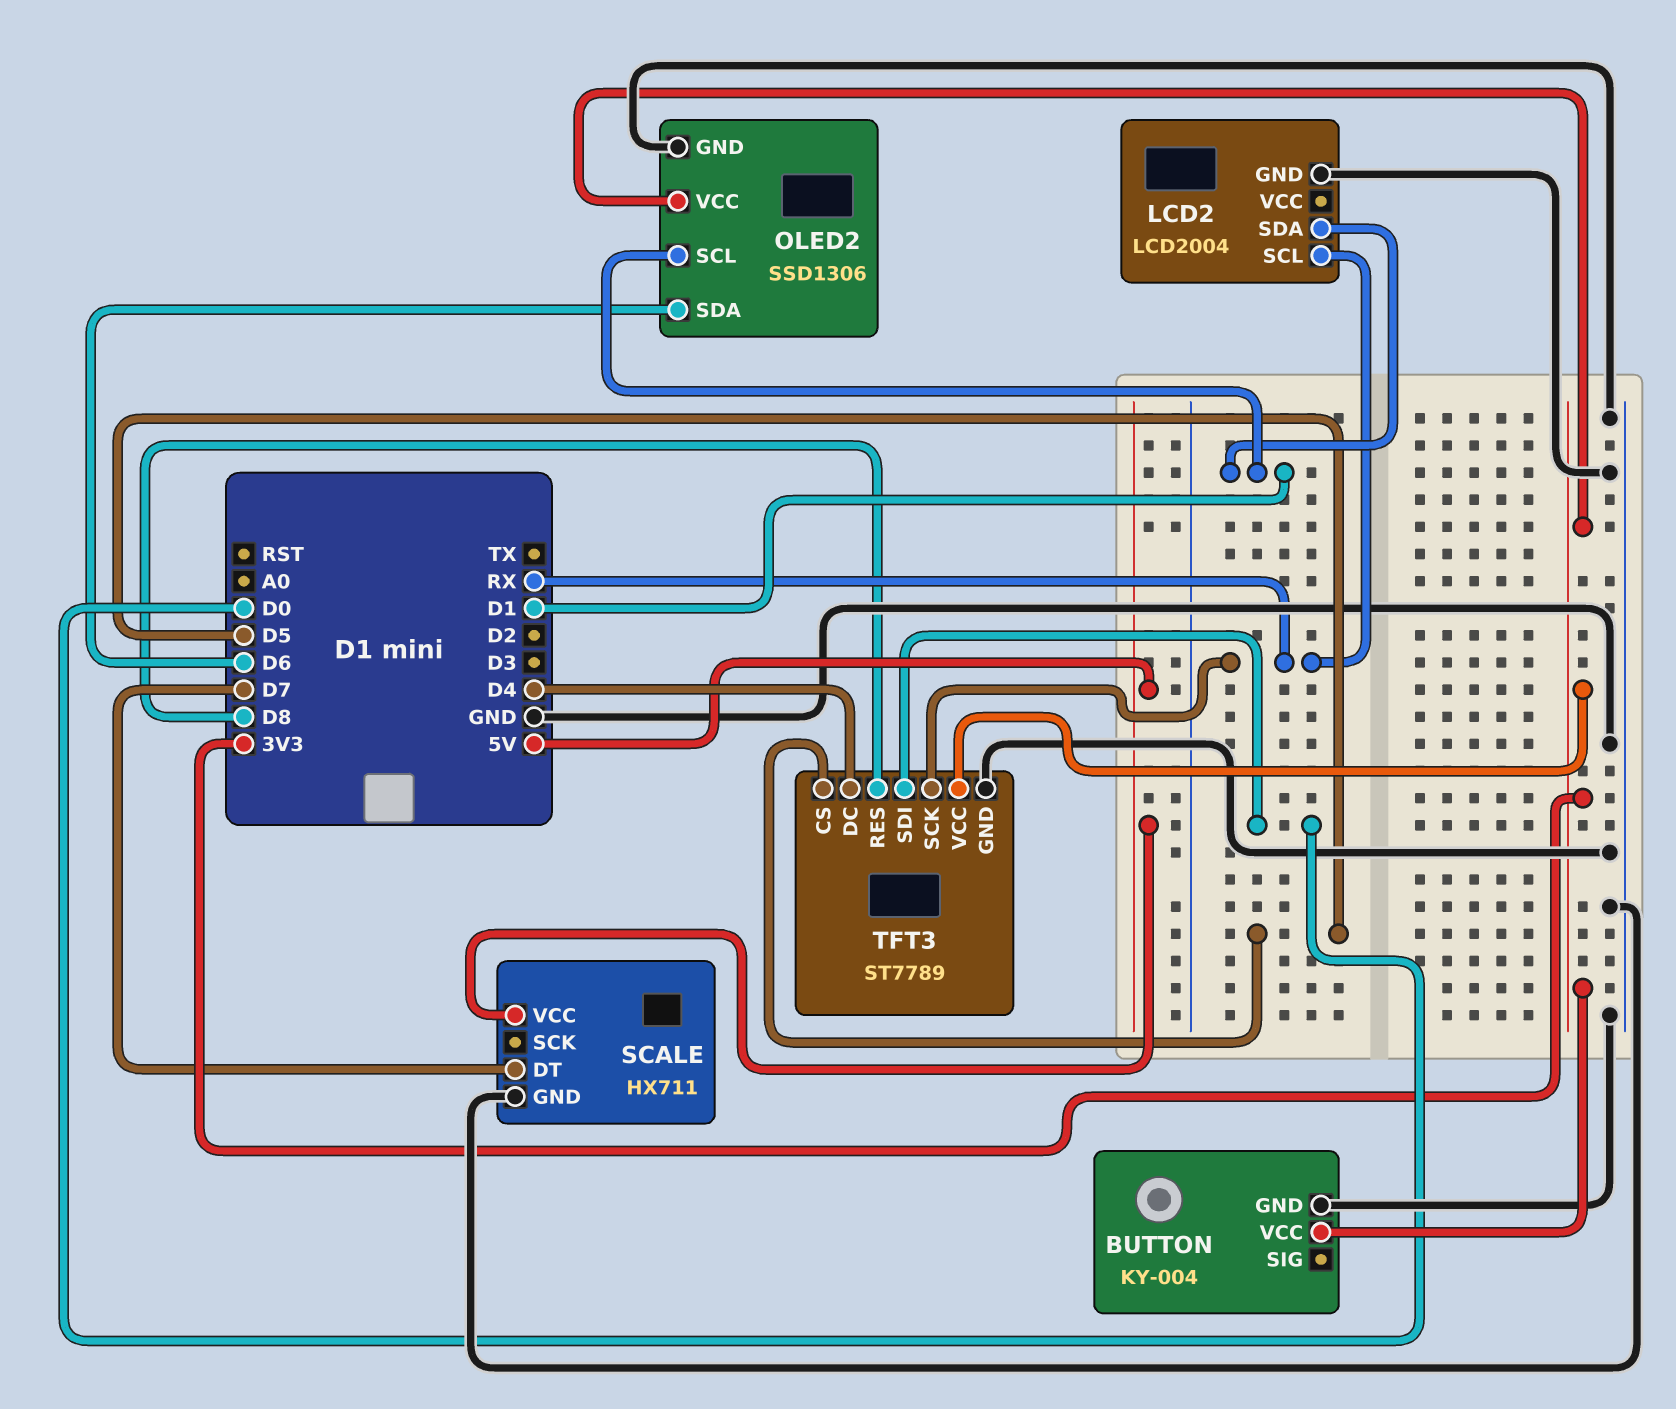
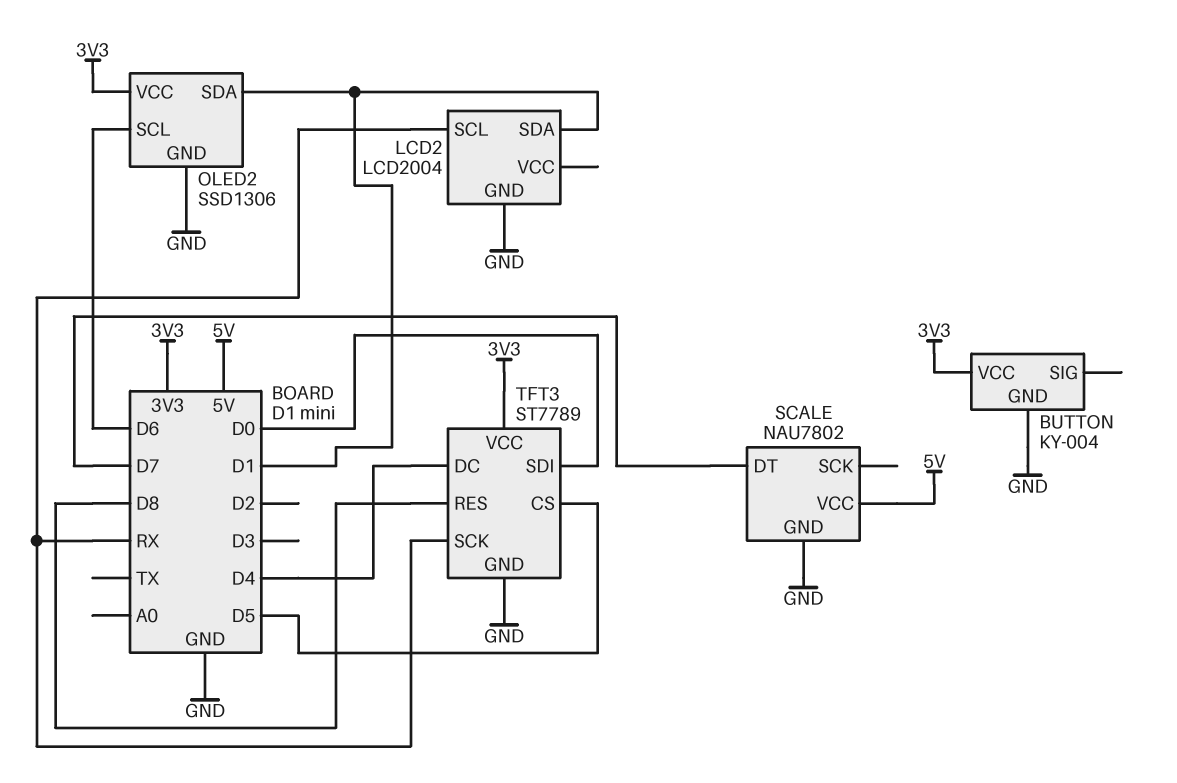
OLED2 pin SCL: D1 -> D6
OLED2 pin SDA: D6 -> D1
SCALE: HX711 -> NAU7802

